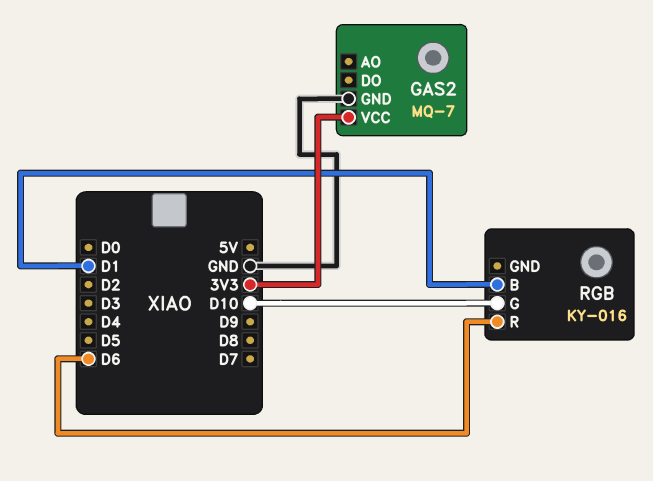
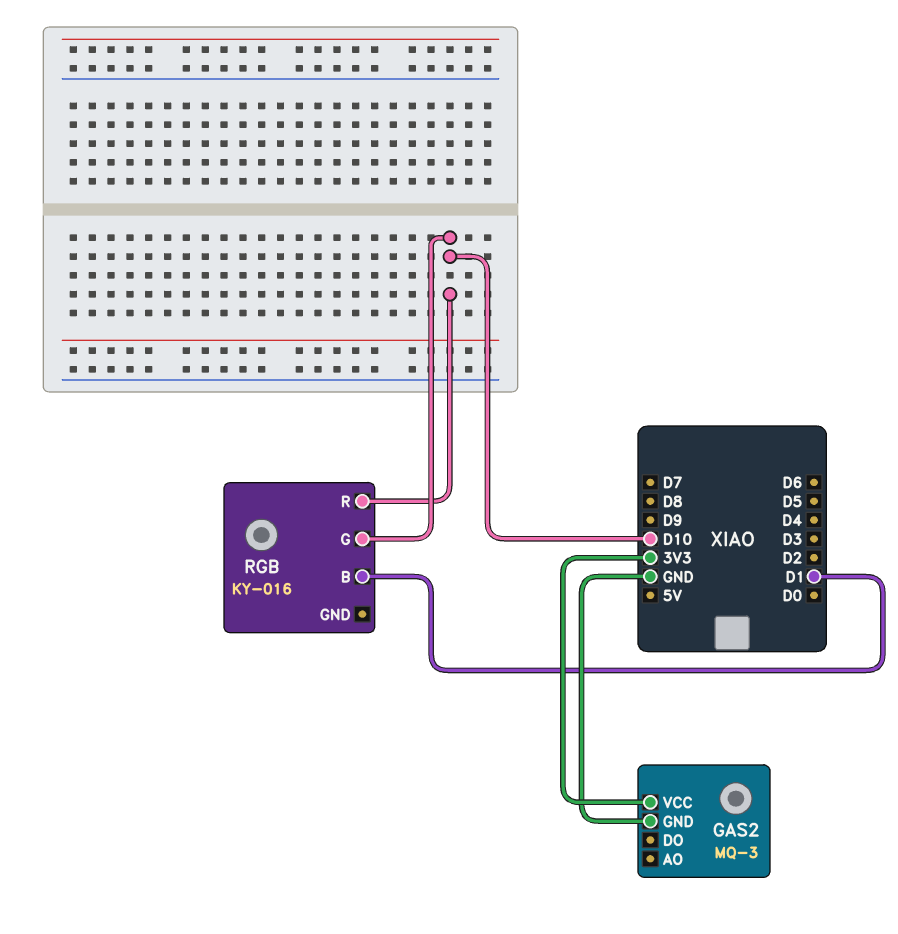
GAS2: MQ-7 -> MQ-3
RGB pin R: D6 -> D10

